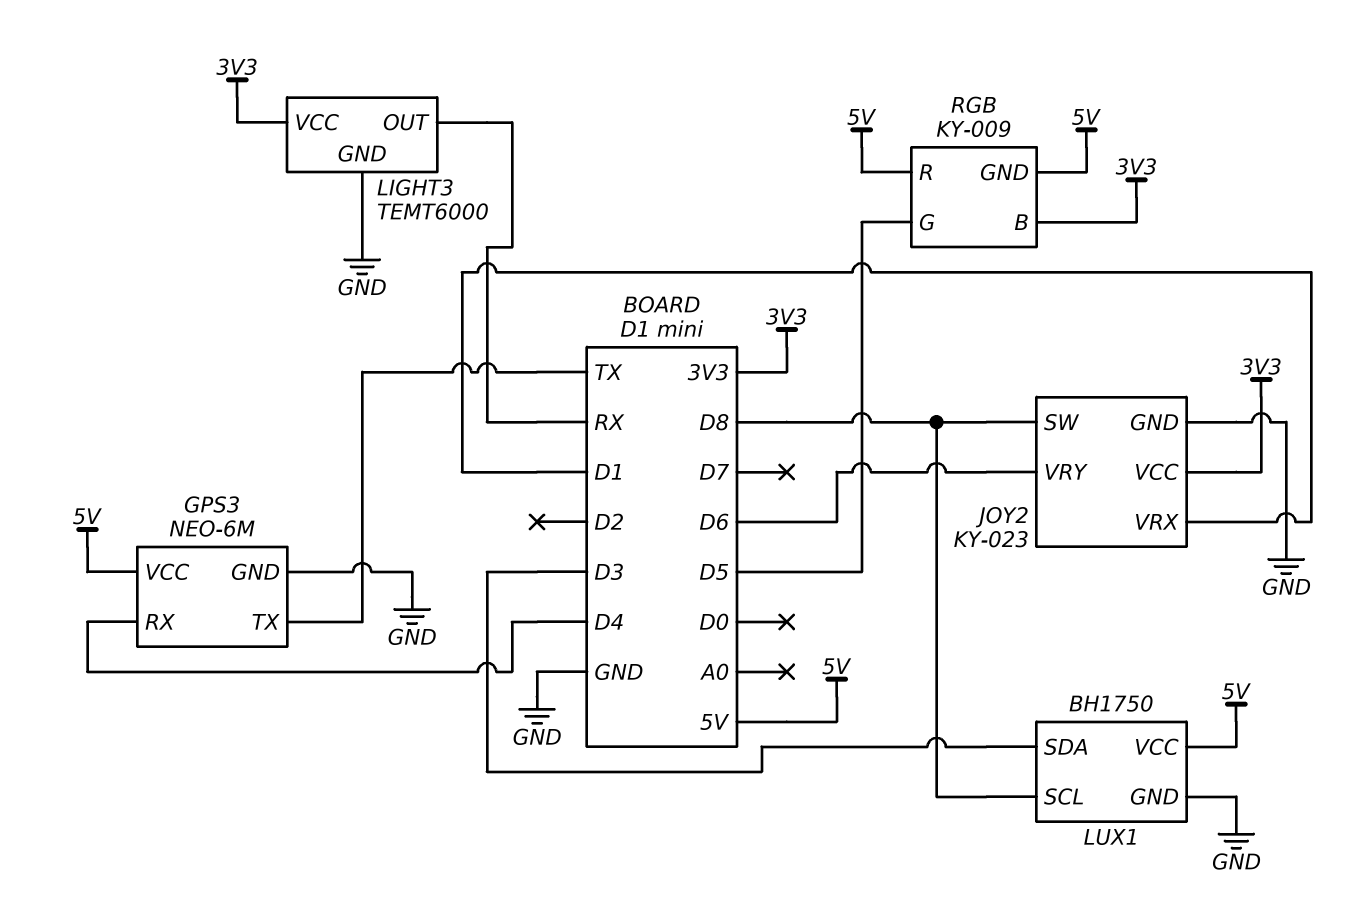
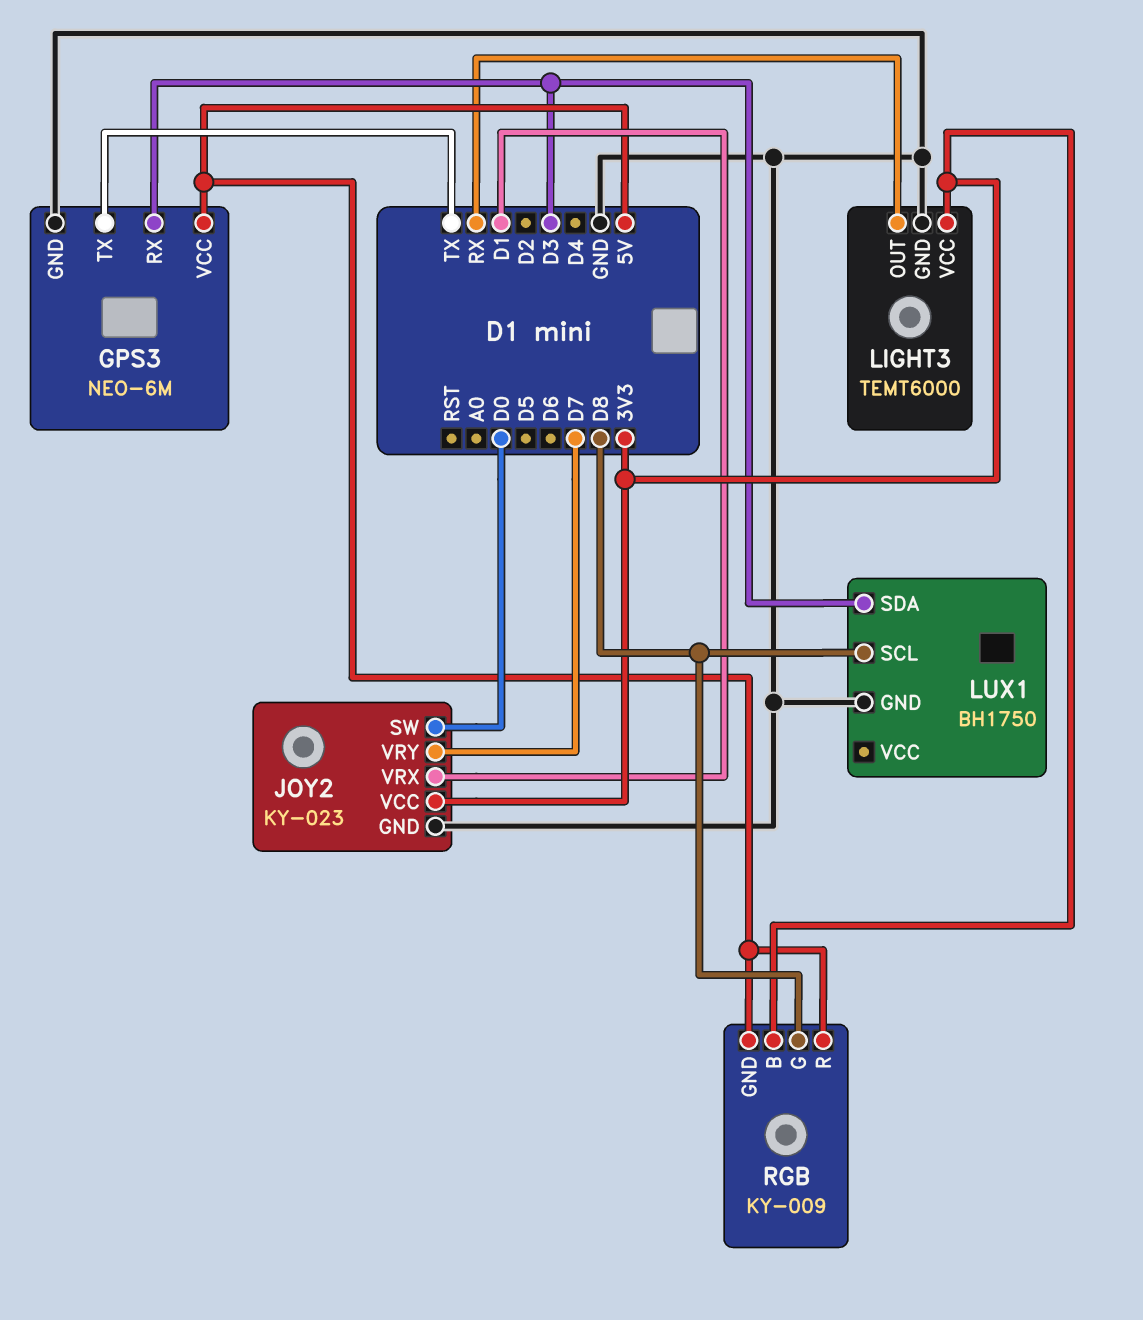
GPS3 pin RX: D4 -> D3
JOY2 pin SW: D8 -> D0
JOY2 pin VRY: D6 -> D7
LUX1 pin VCC: 5V -> none
RGB pin G: D5 -> D8

